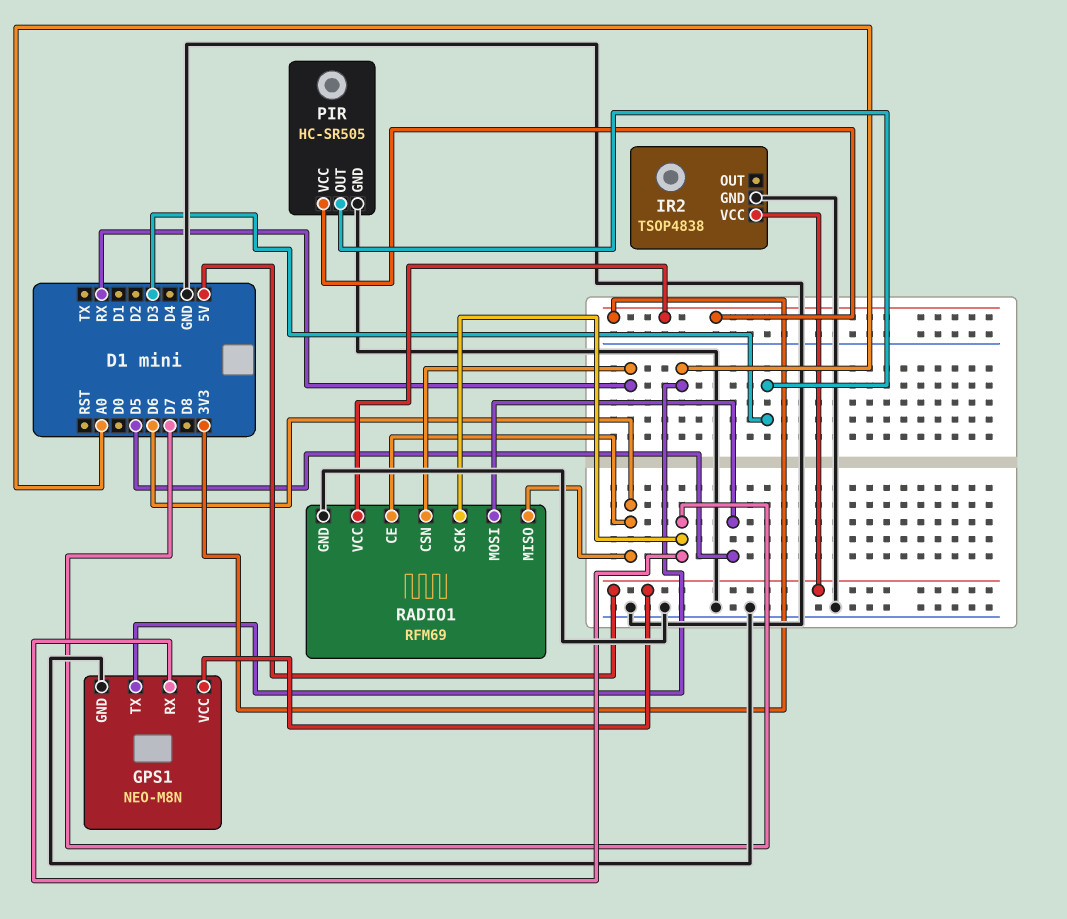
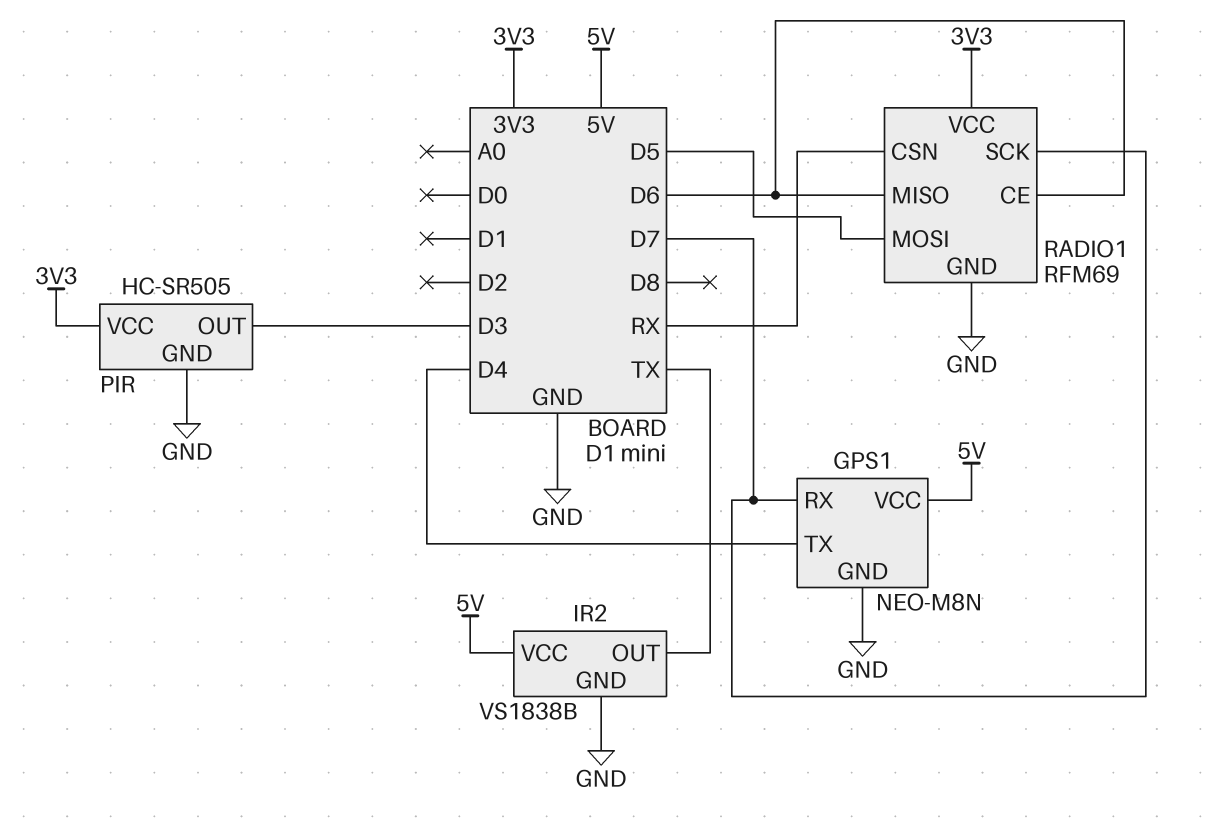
GPS1 pin TX: A0 -> D4
IR2: TSOP4838 -> VS1838B
IR2 pin OUT: none -> TX

